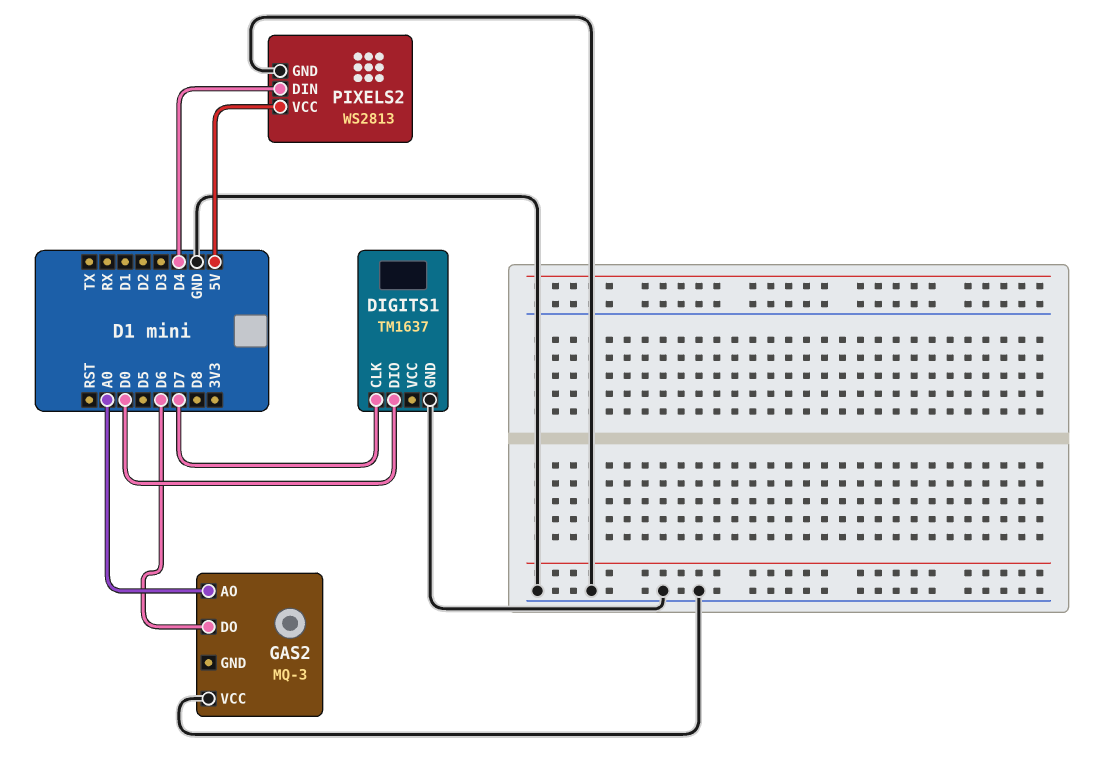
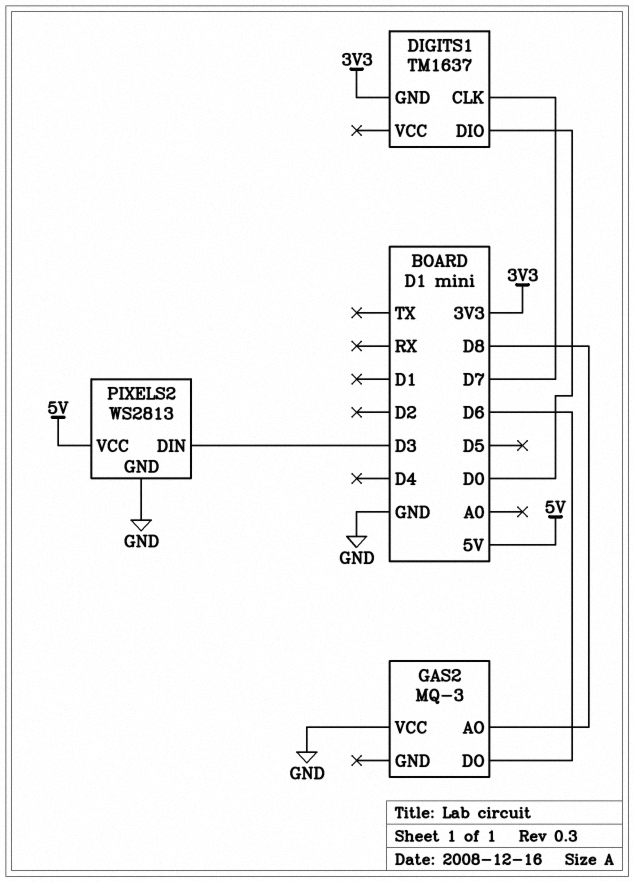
DIGITS1 pin GND: GND -> 3V3
GAS2 pin AO: A0 -> D8
PIXELS2 pin DIN: D4 -> D3

